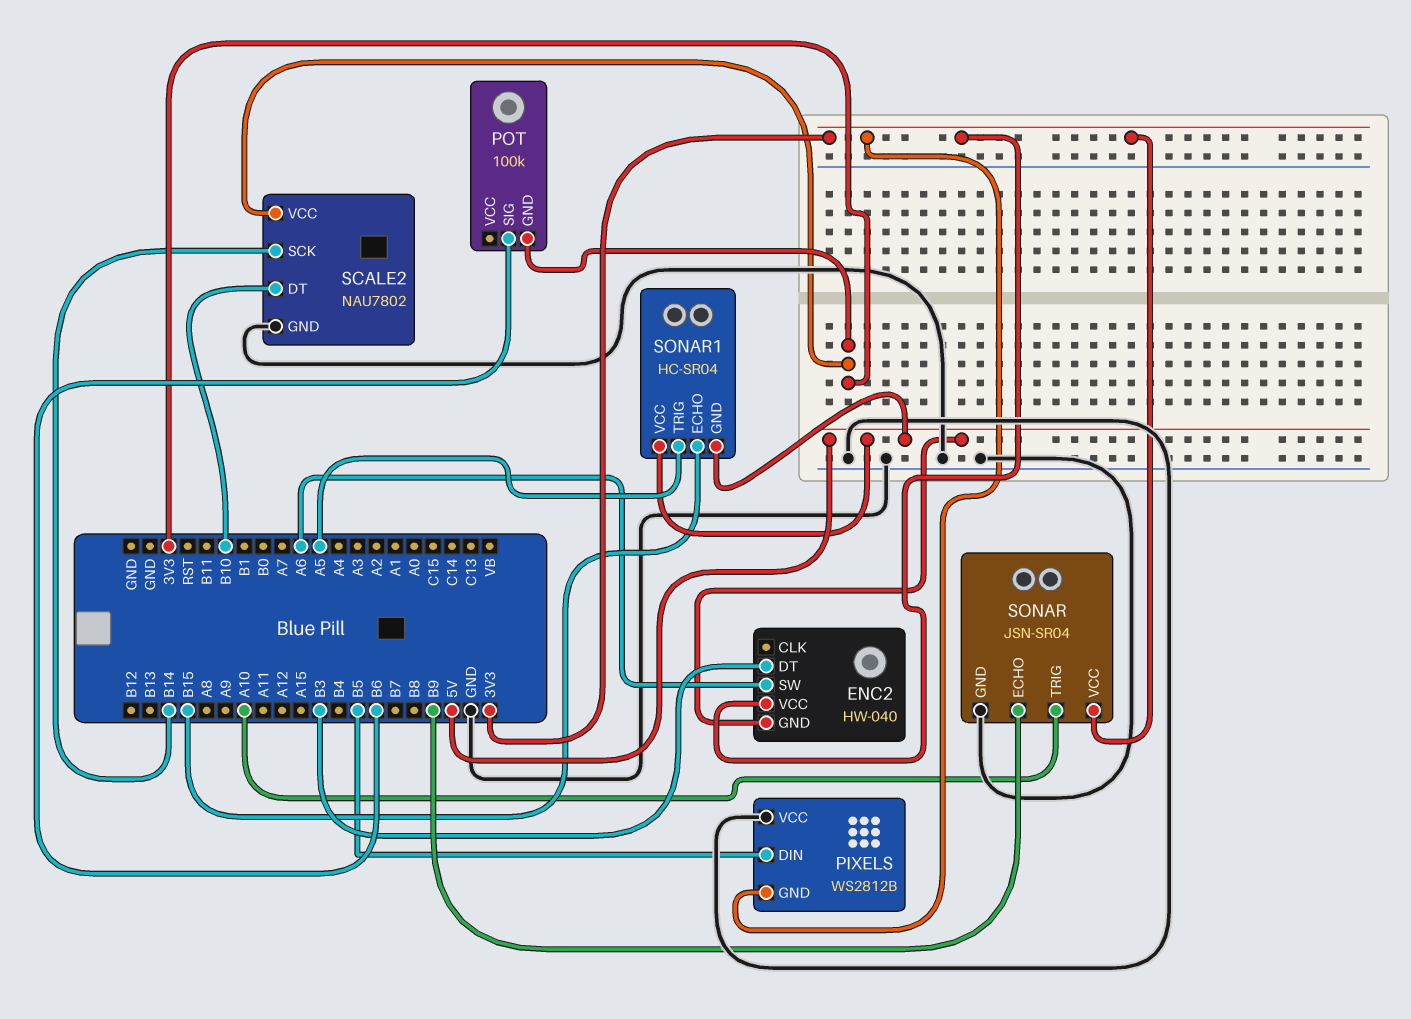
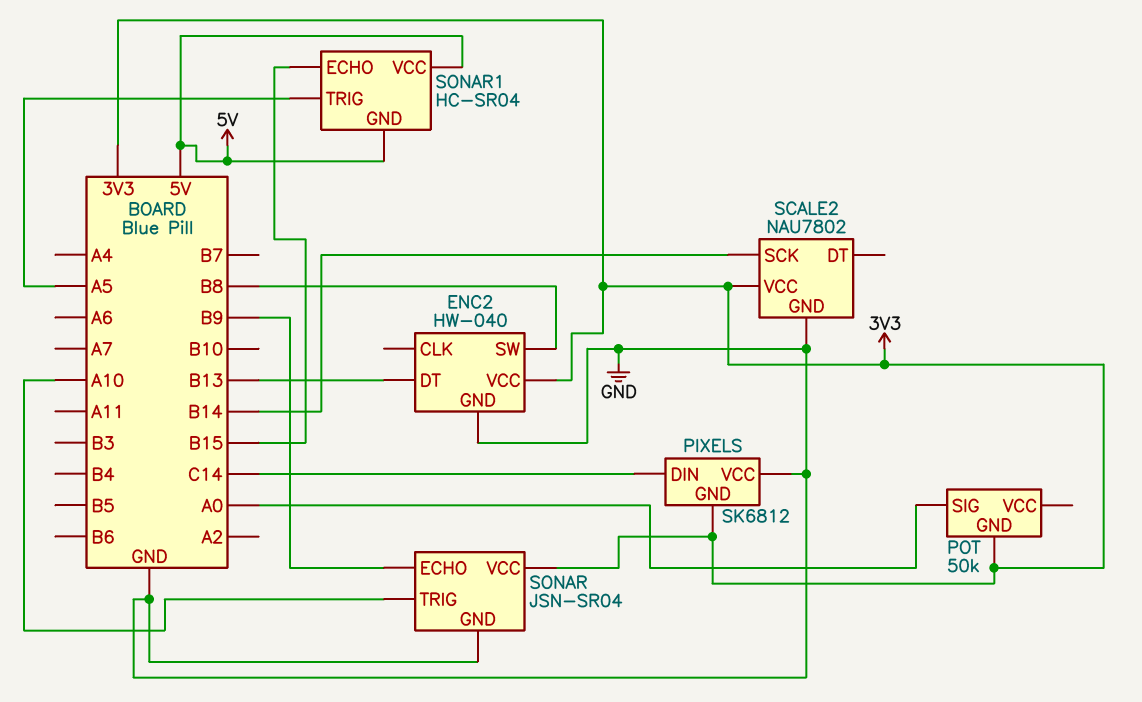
ENC2 pin DT: B3 -> B13
ENC2 pin GND: 5V -> GND
ENC2 pin SW: A6 -> B8
PIXELS: WS2812B -> SK6812
PIXELS pin DIN: B5 -> C14
POT: 100k -> 50k
POT pin SIG: B6 -> A0
SCALE2 pin DT: B10 -> none

